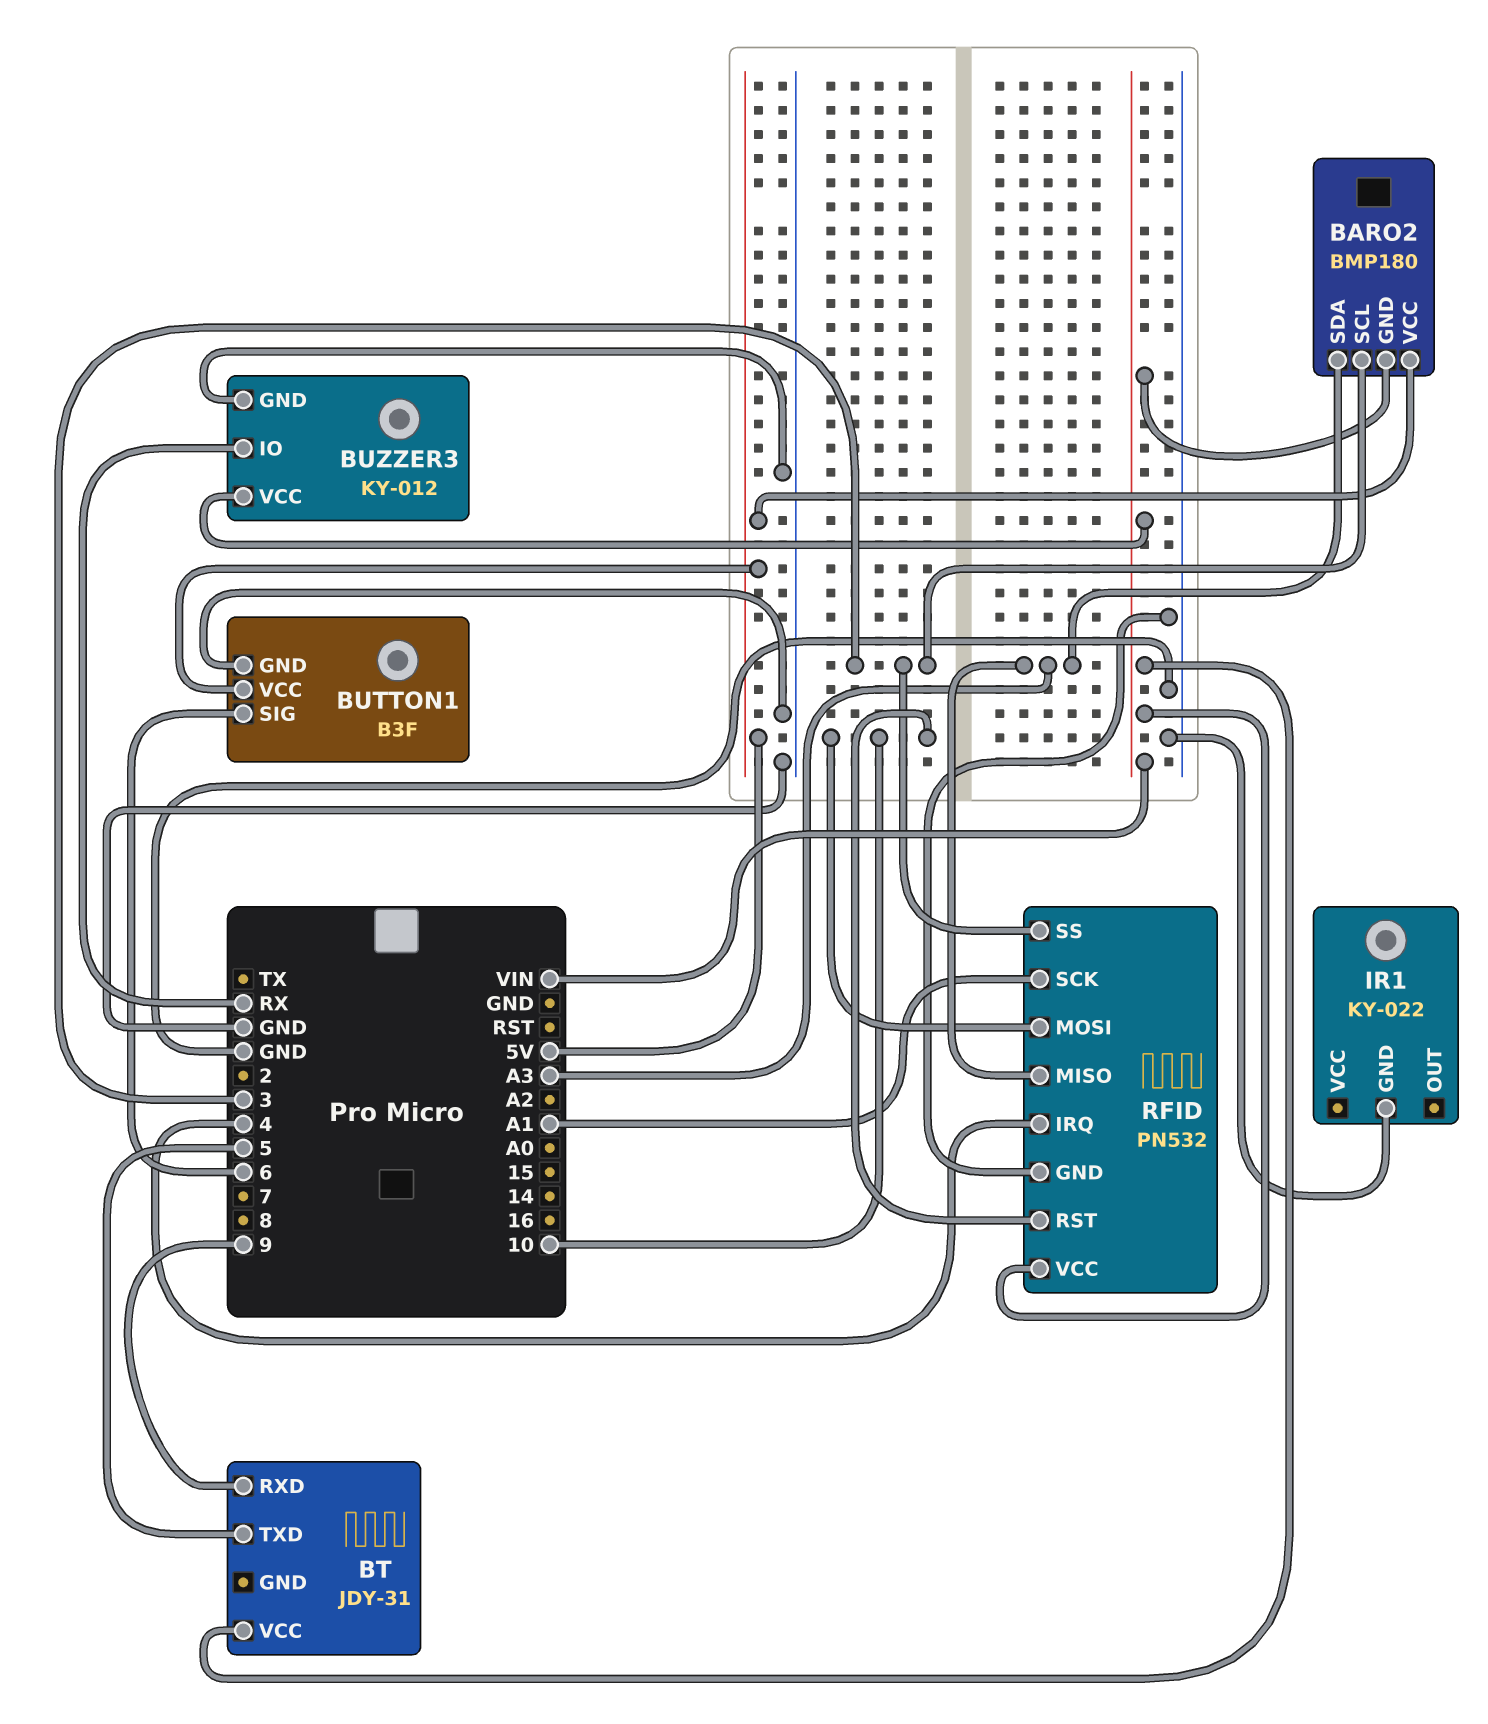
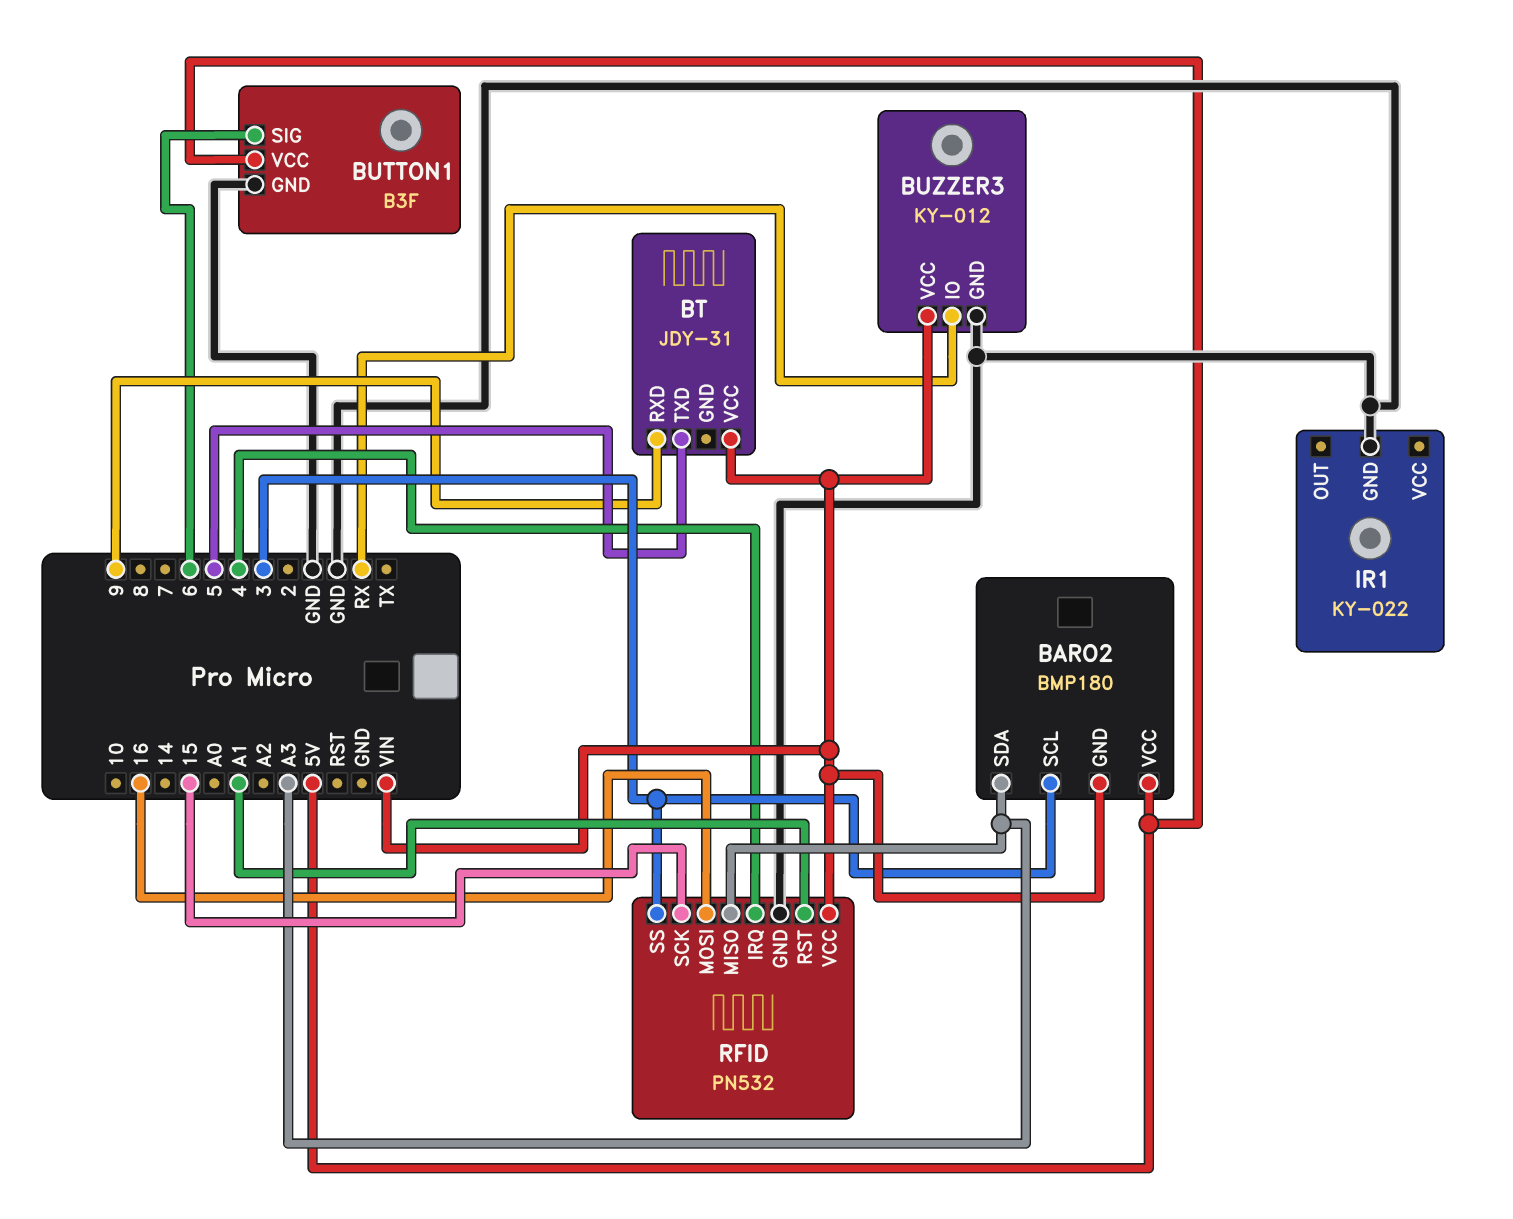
RFID pin MOSI: 10 -> 16
RFID pin RST: 10 -> A1
RFID pin SCK: A1 -> 15

